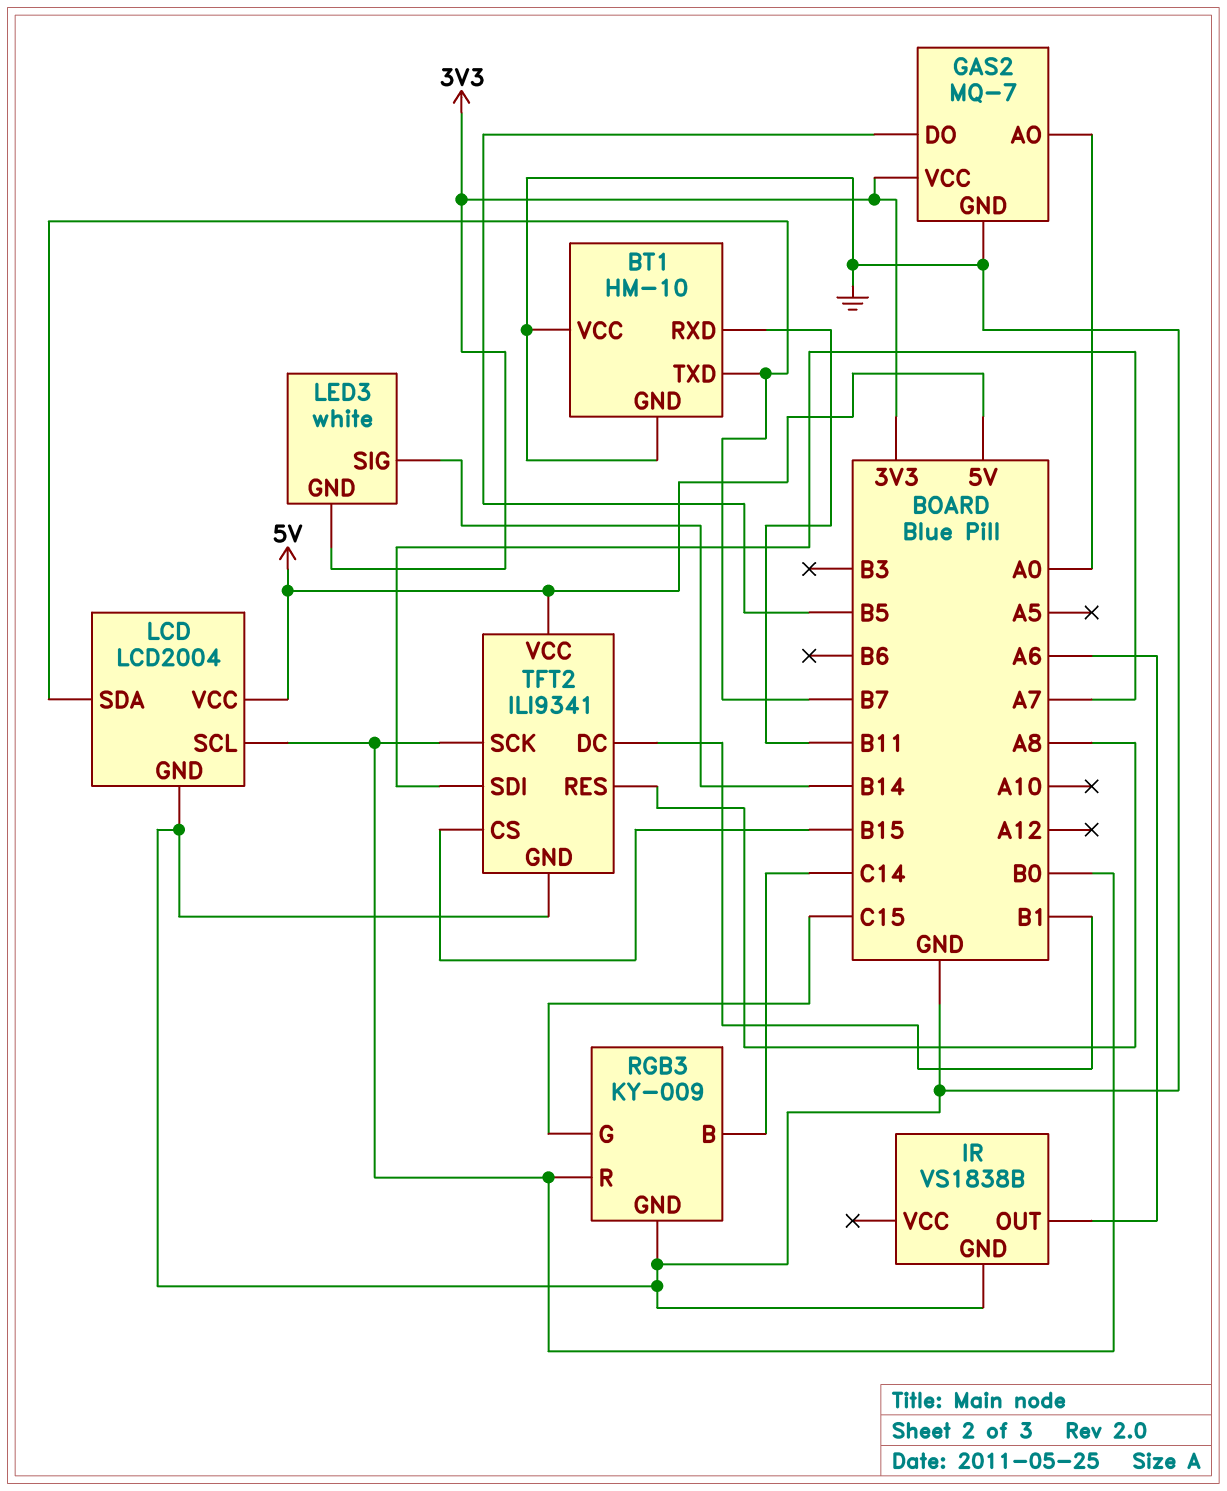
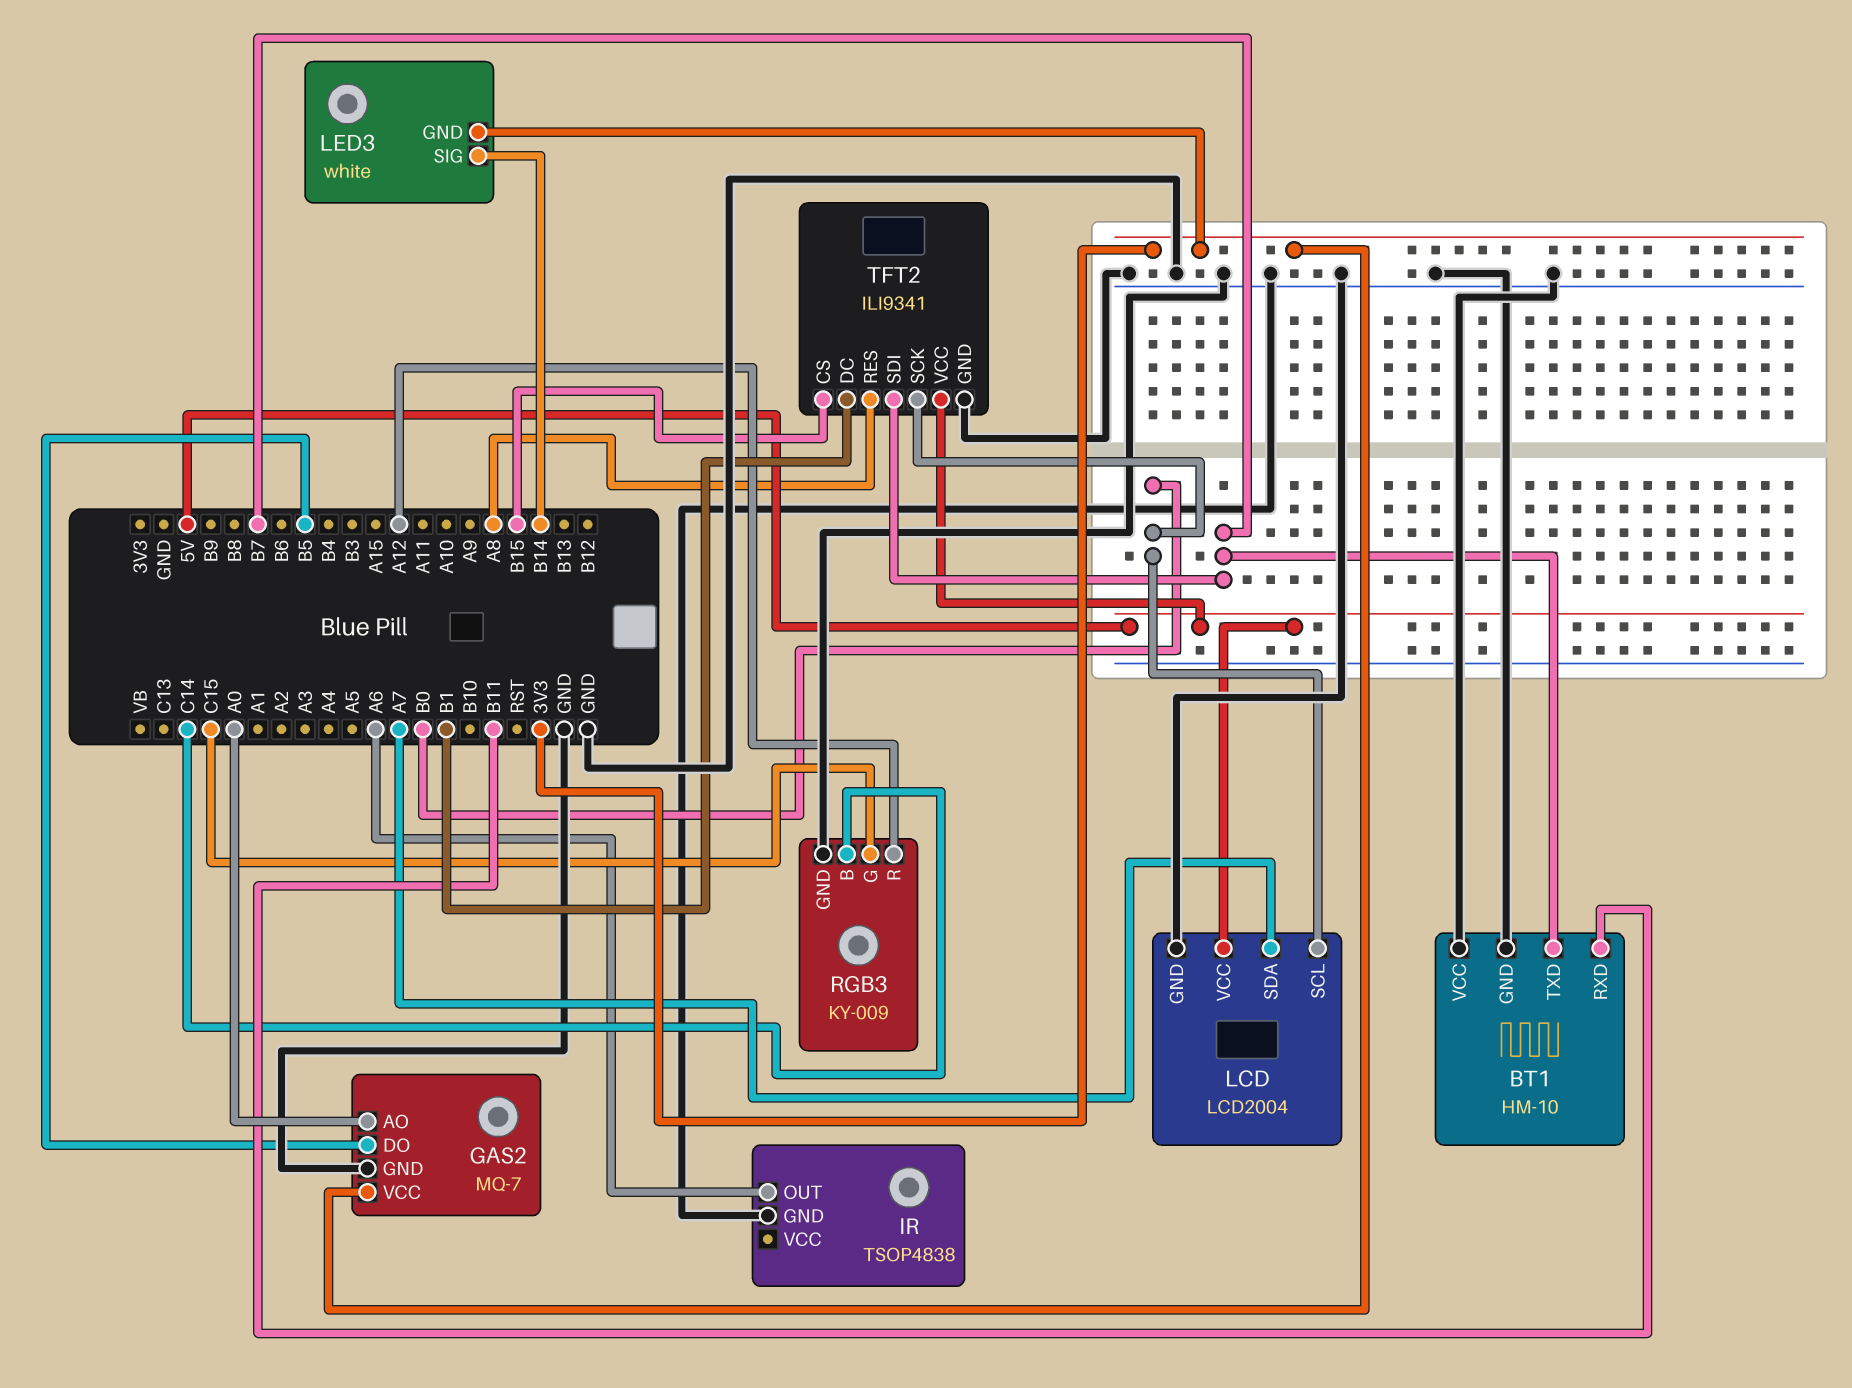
IR: VS1838B -> TSOP4838
LCD pin SDA: B7 -> A7
RGB3 pin R: B0 -> A12
TFT2 pin SDI: A7 -> B7

